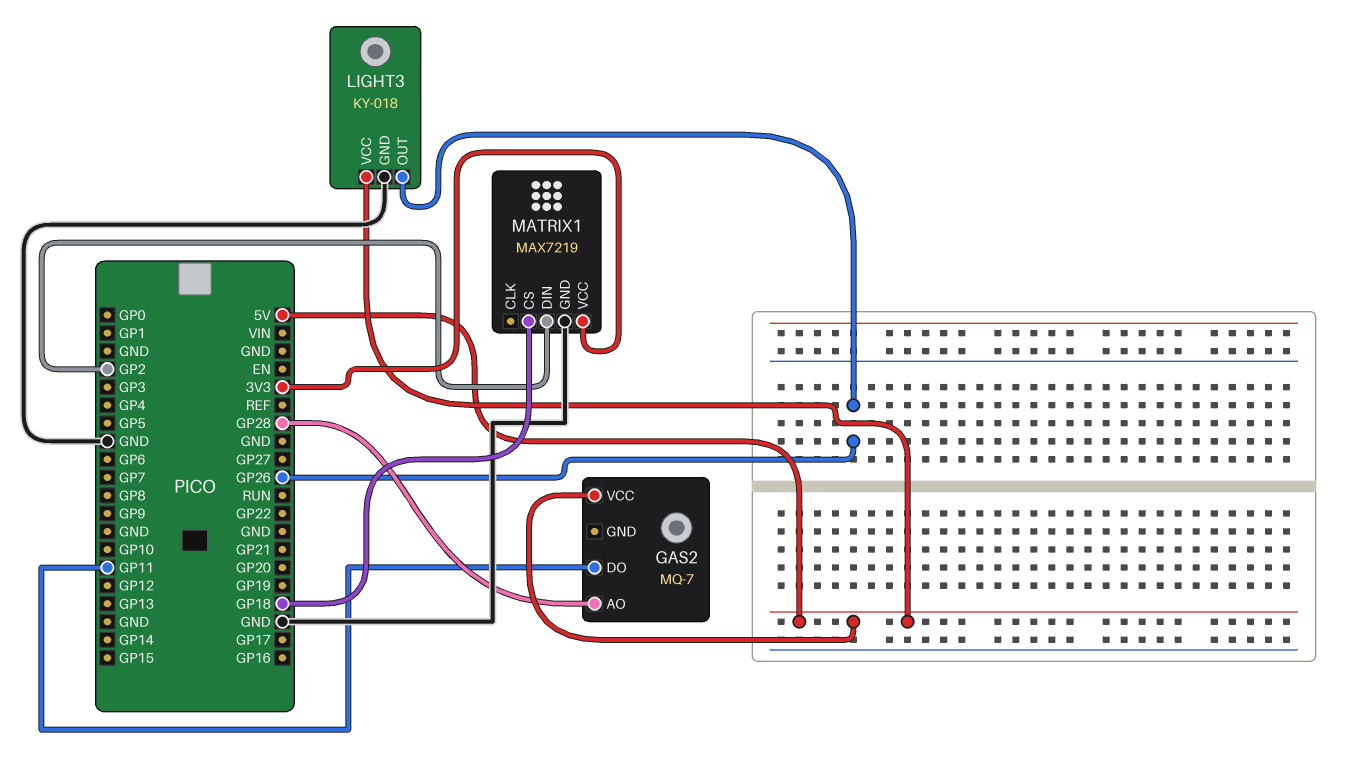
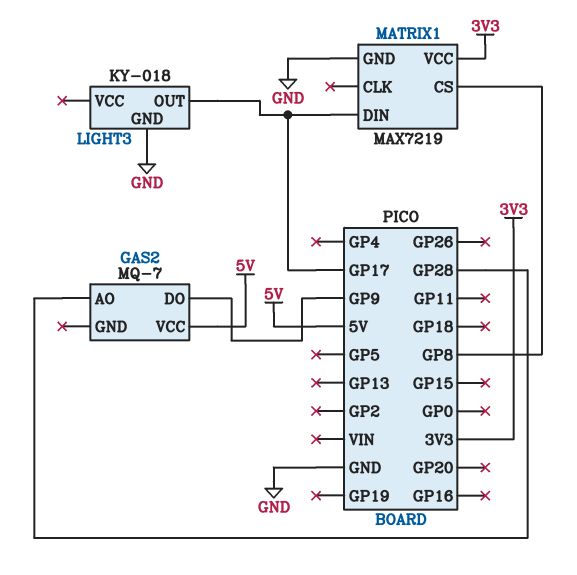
GAS2 pin DO: GP11 -> GP9
LIGHT3 pin OUT: GP26 -> GP17
LIGHT3 pin VCC: 5V -> none
MATRIX1 pin CS: GP18 -> GP8
MATRIX1 pin DIN: GP2 -> GP17

